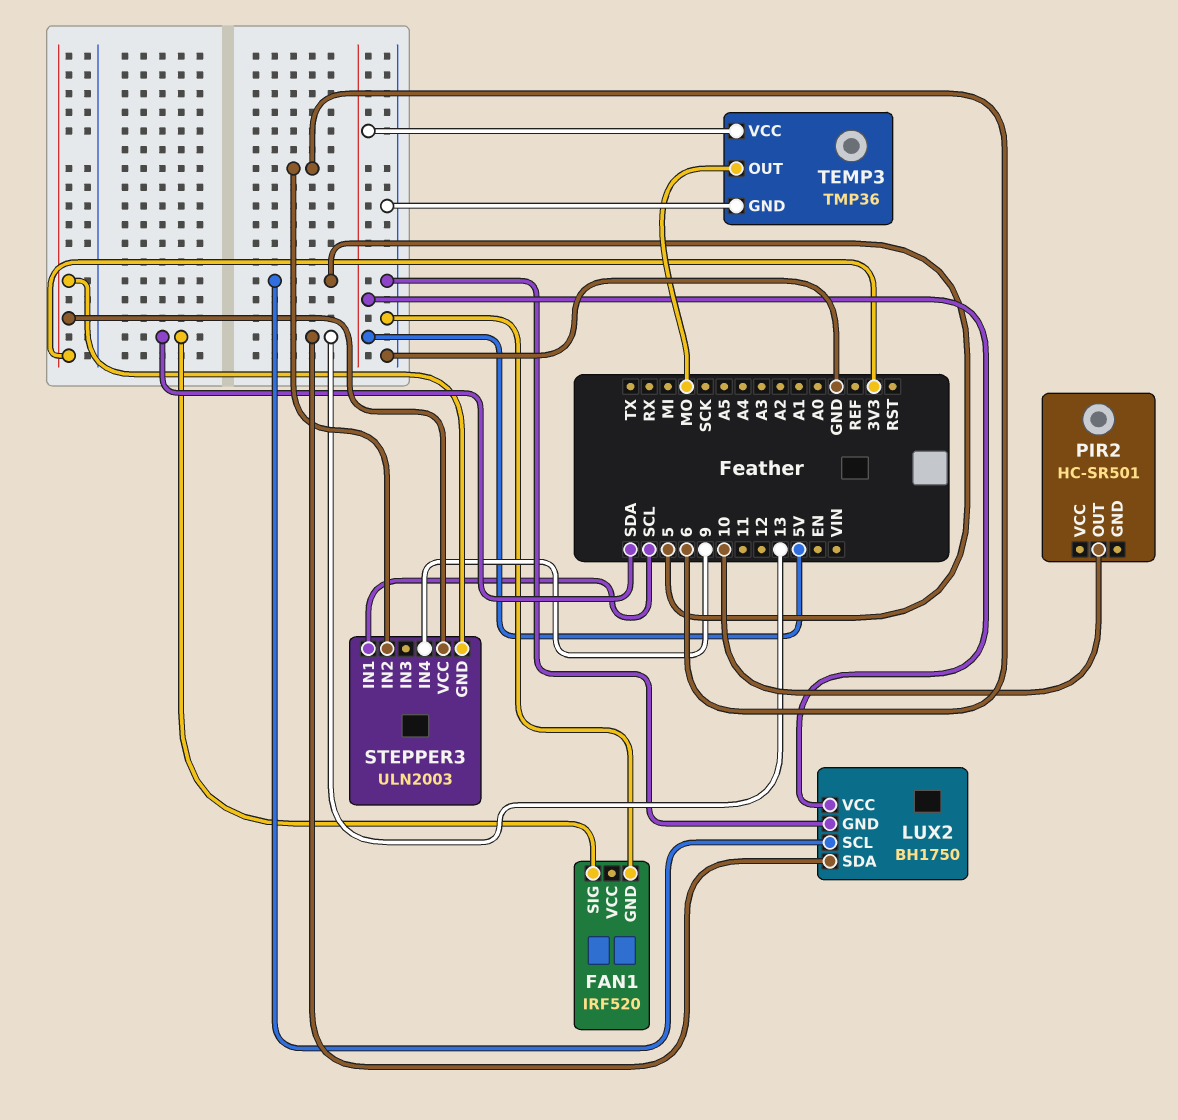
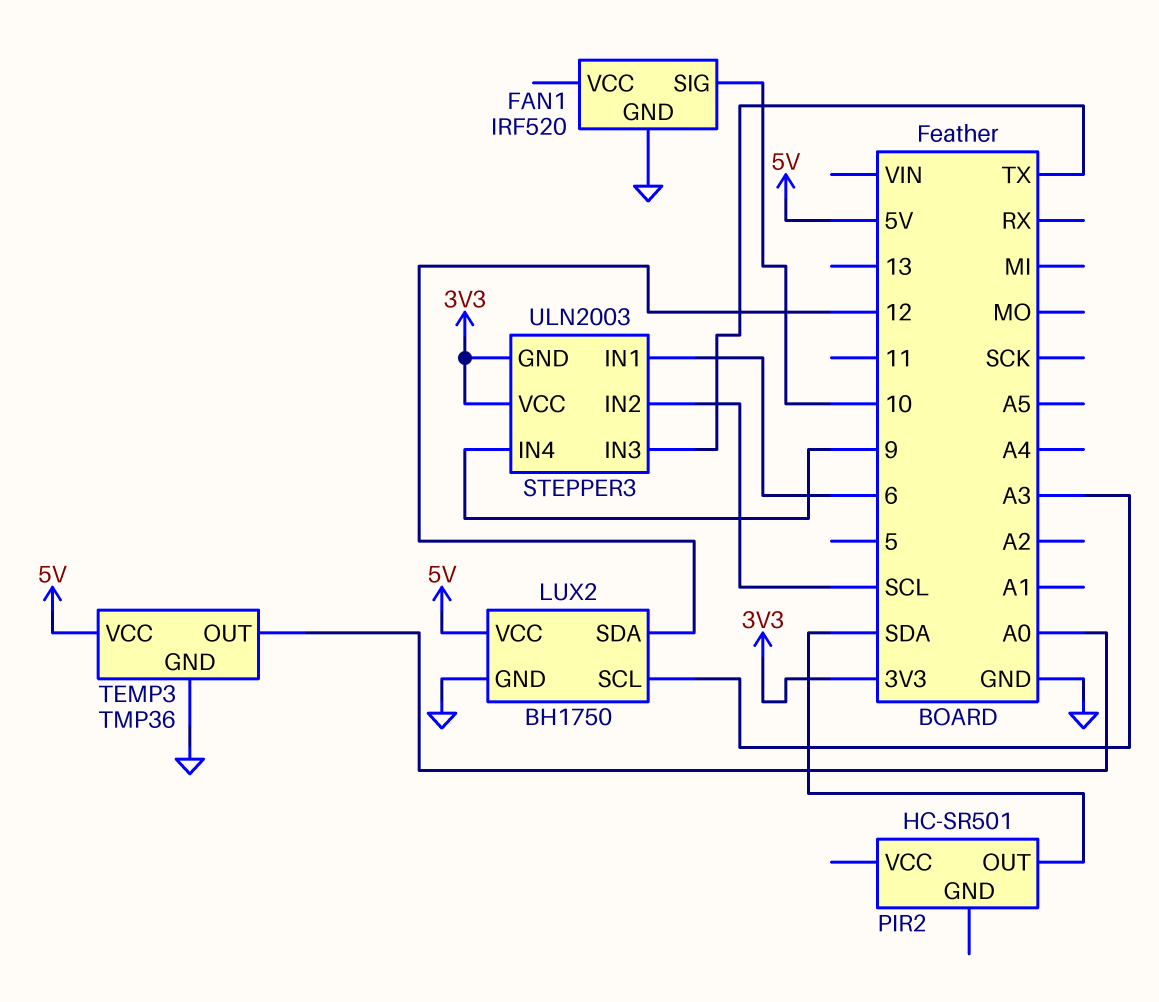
FAN1 pin SIG: SDA -> 10
LUX2 pin SCL: 5 -> A3
LUX2 pin SDA: 13 -> 12
PIR2 pin OUT: 10 -> SDA
STEPPER3 pin IN1: SCL -> 6
STEPPER3 pin IN2: 6 -> SCL
STEPPER3 pin IN3: none -> TX
TEMP3 pin OUT: MO -> A0

